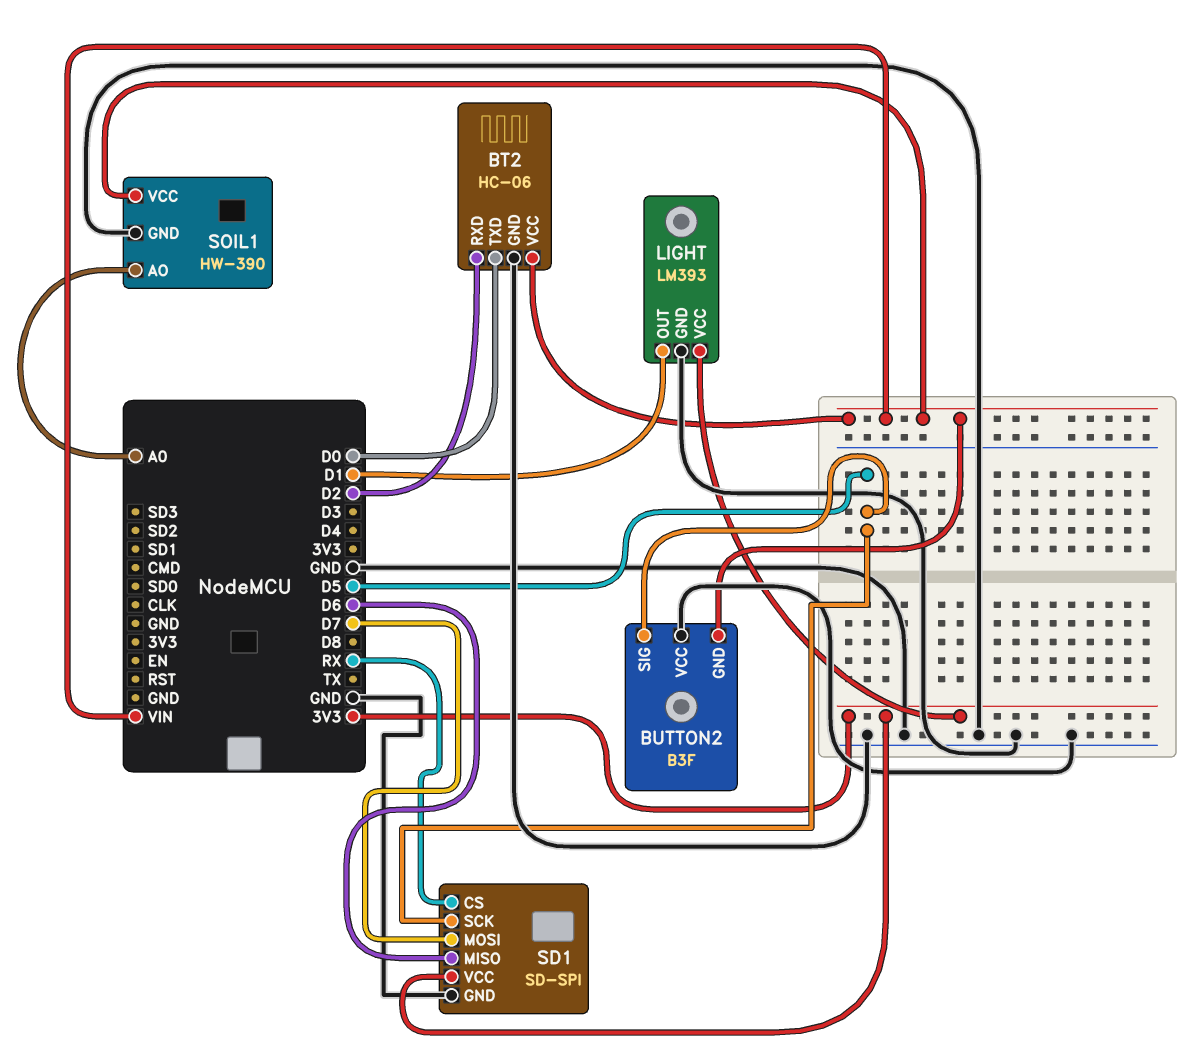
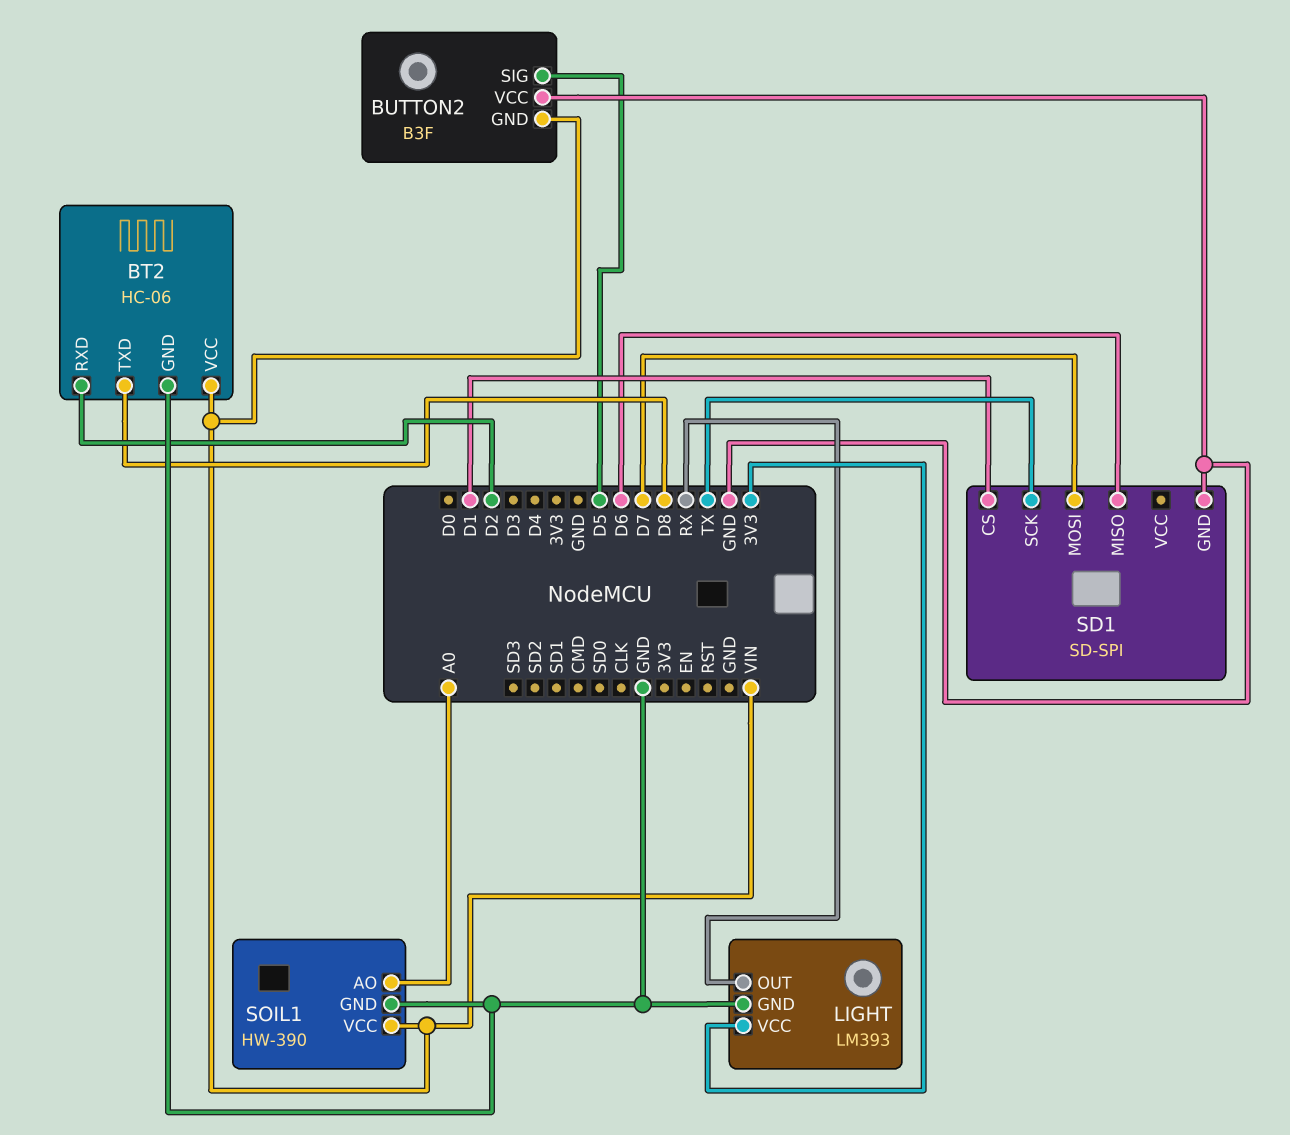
BT2 pin TXD: D0 -> D8
LIGHT pin OUT: D1 -> RX
SD1 pin CS: RX -> D1
SD1 pin SCK: D5 -> TX
SD1 pin VCC: 3V3 -> none

